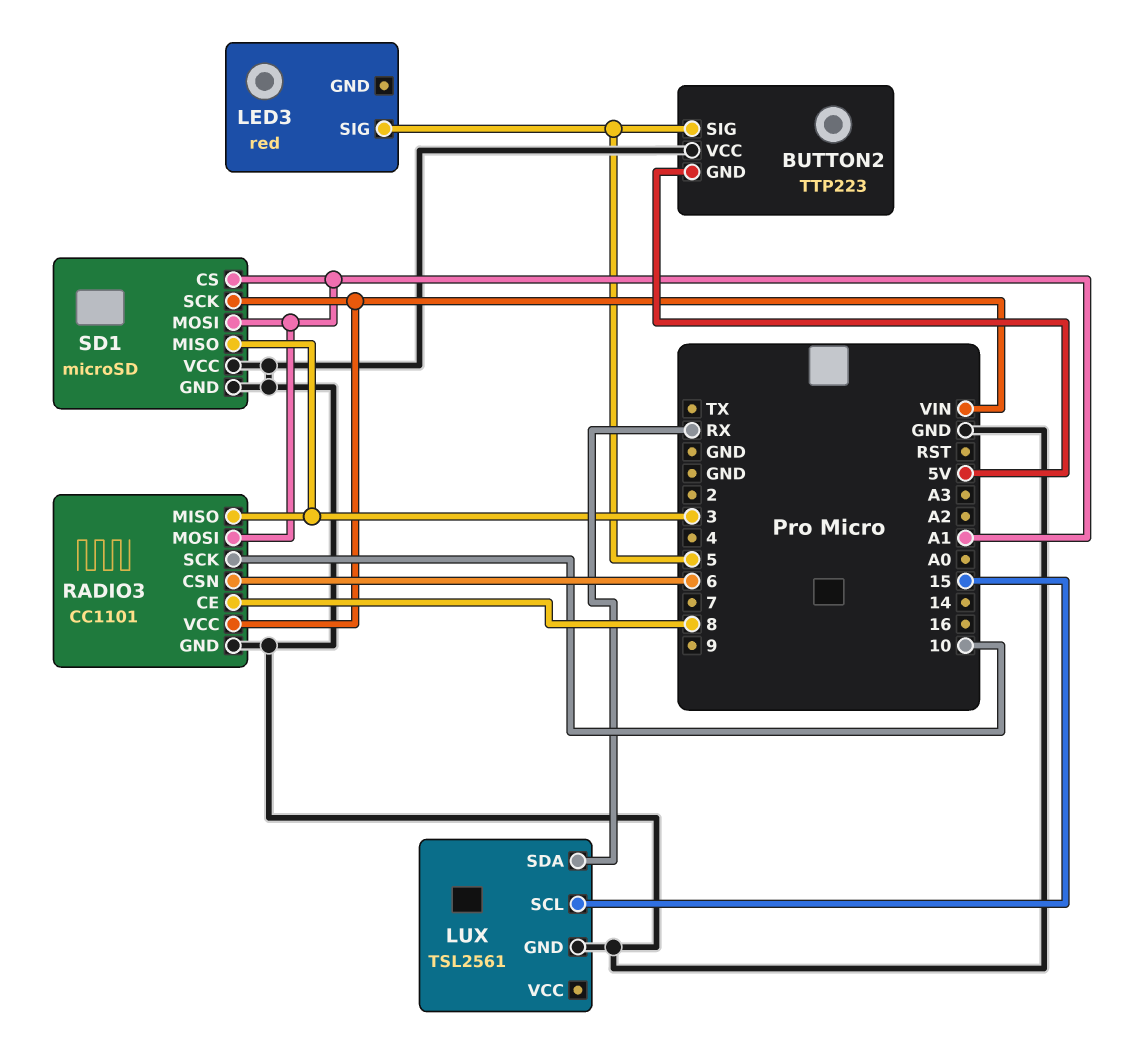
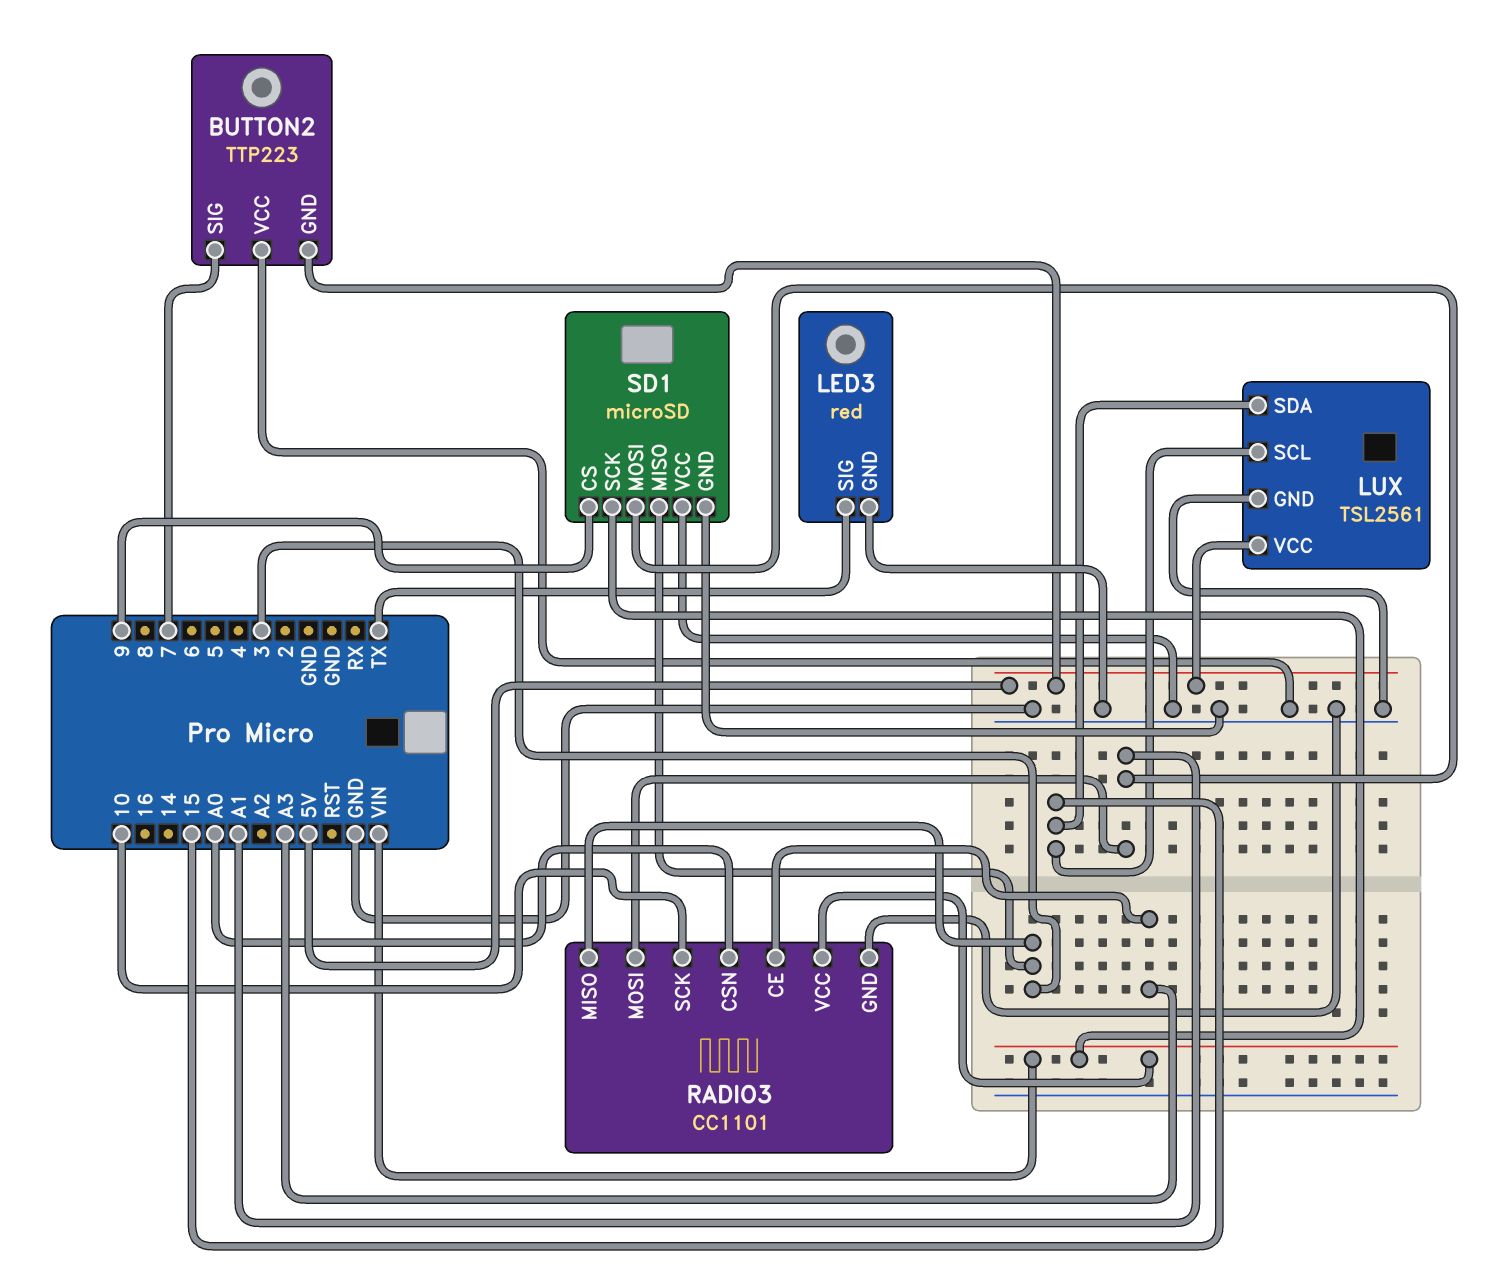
BUTTON2 pin SIG: 5 -> 7
LED3 pin GND: none -> GND
LED3 pin SIG: 5 -> TX
LUX pin SDA: RX -> 15
LUX pin VCC: none -> 5V
RADIO3 pin CE: 8 -> A3
RADIO3 pin CSN: 6 -> A0
SD1 pin CS: A1 -> 9

